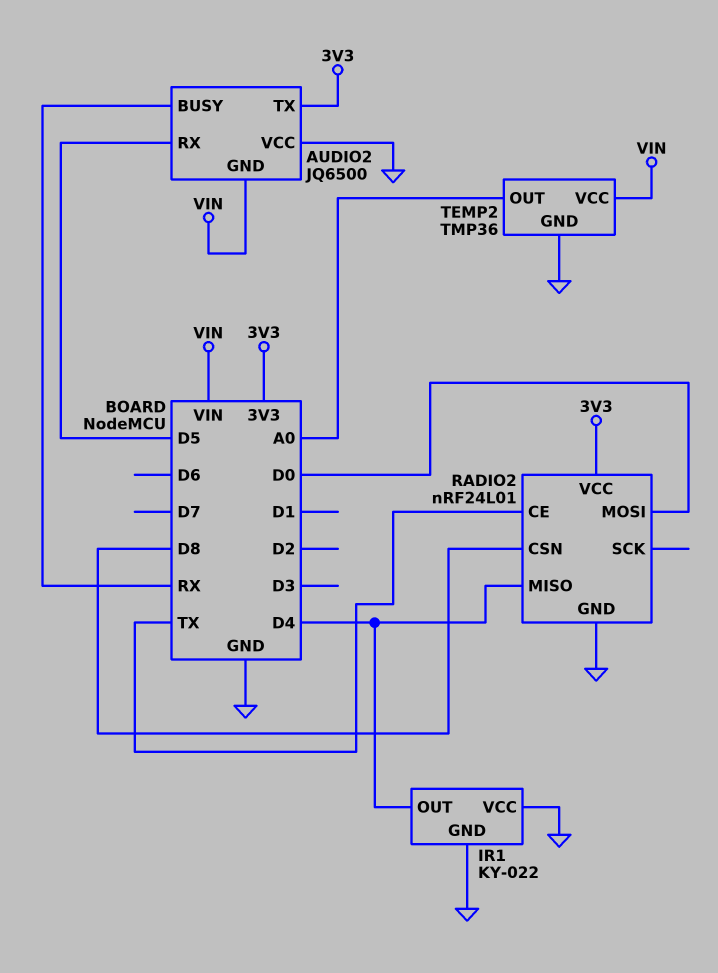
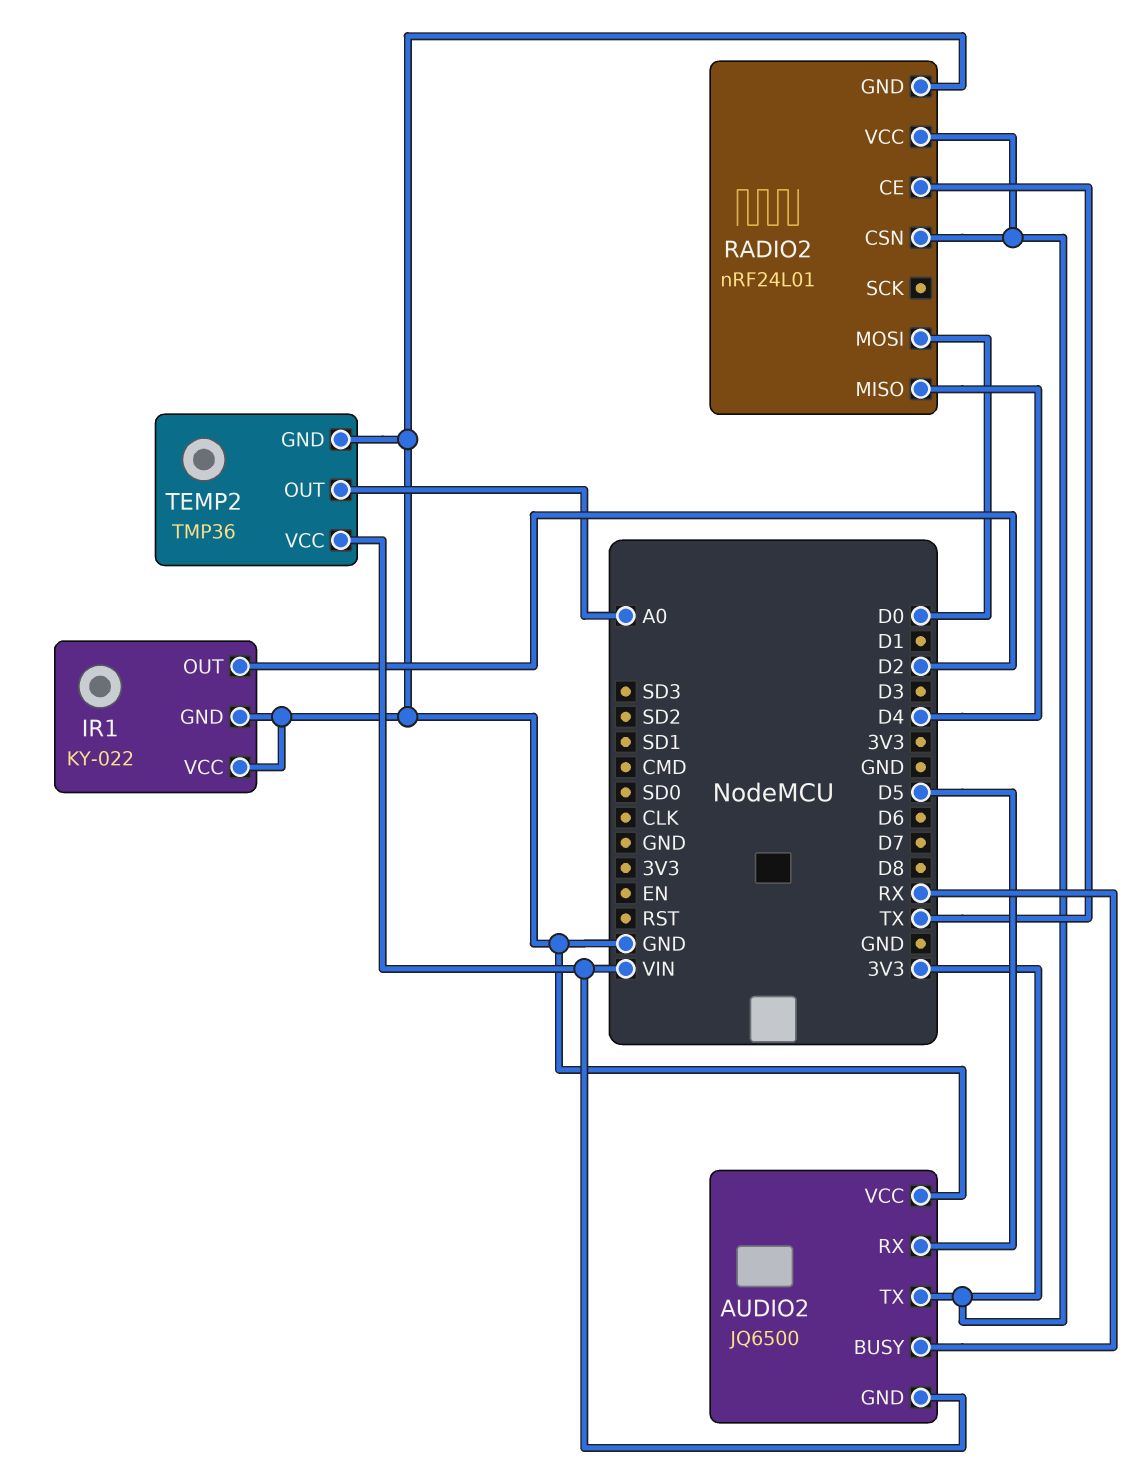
IR1 pin OUT: D4 -> D2
RADIO2 pin CSN: D8 -> 3V3

